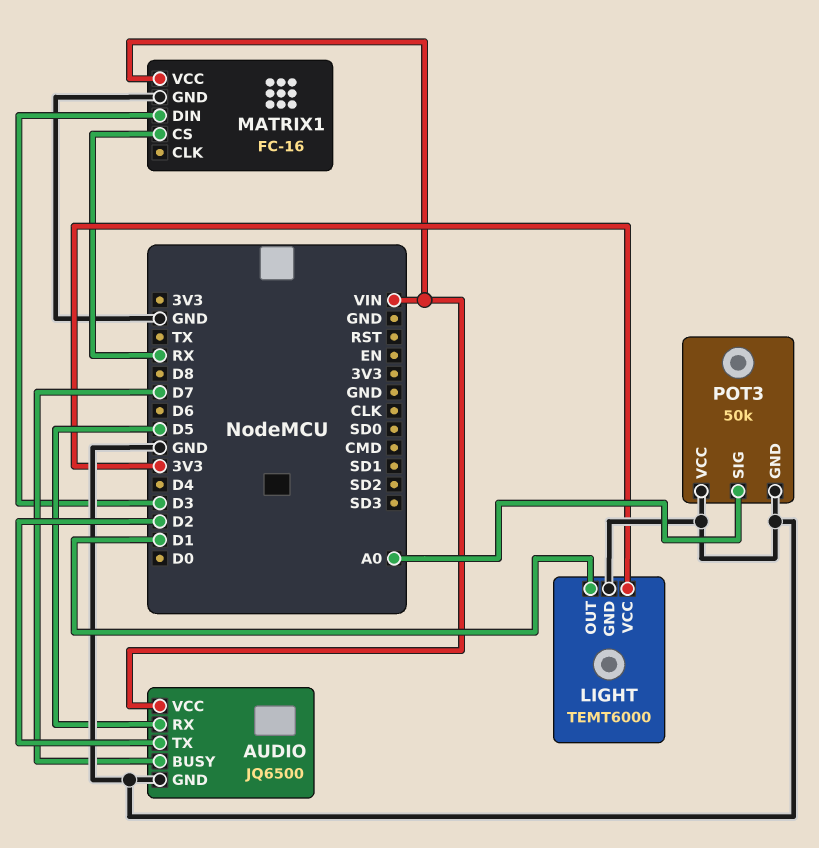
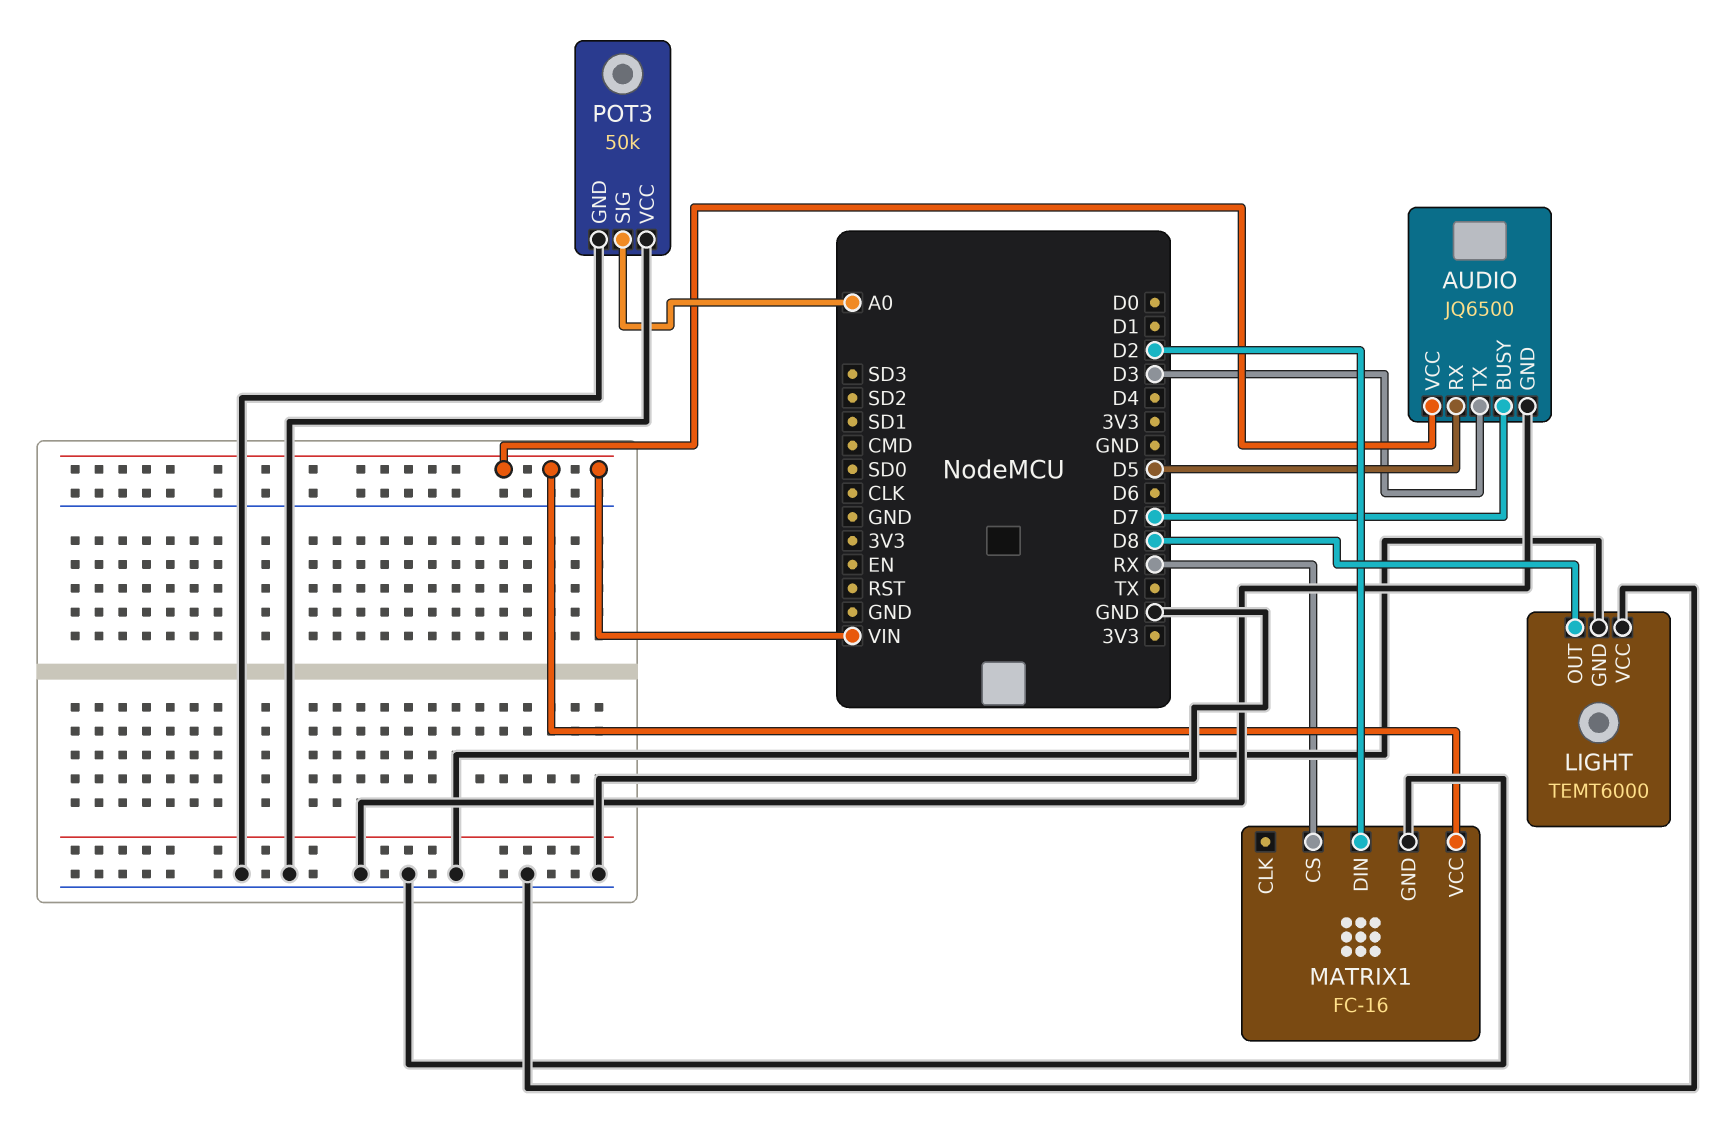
AUDIO pin TX: D2 -> D3
LIGHT pin OUT: D1 -> D8
LIGHT pin VCC: 3V3 -> GND
MATRIX1 pin DIN: D3 -> D2

